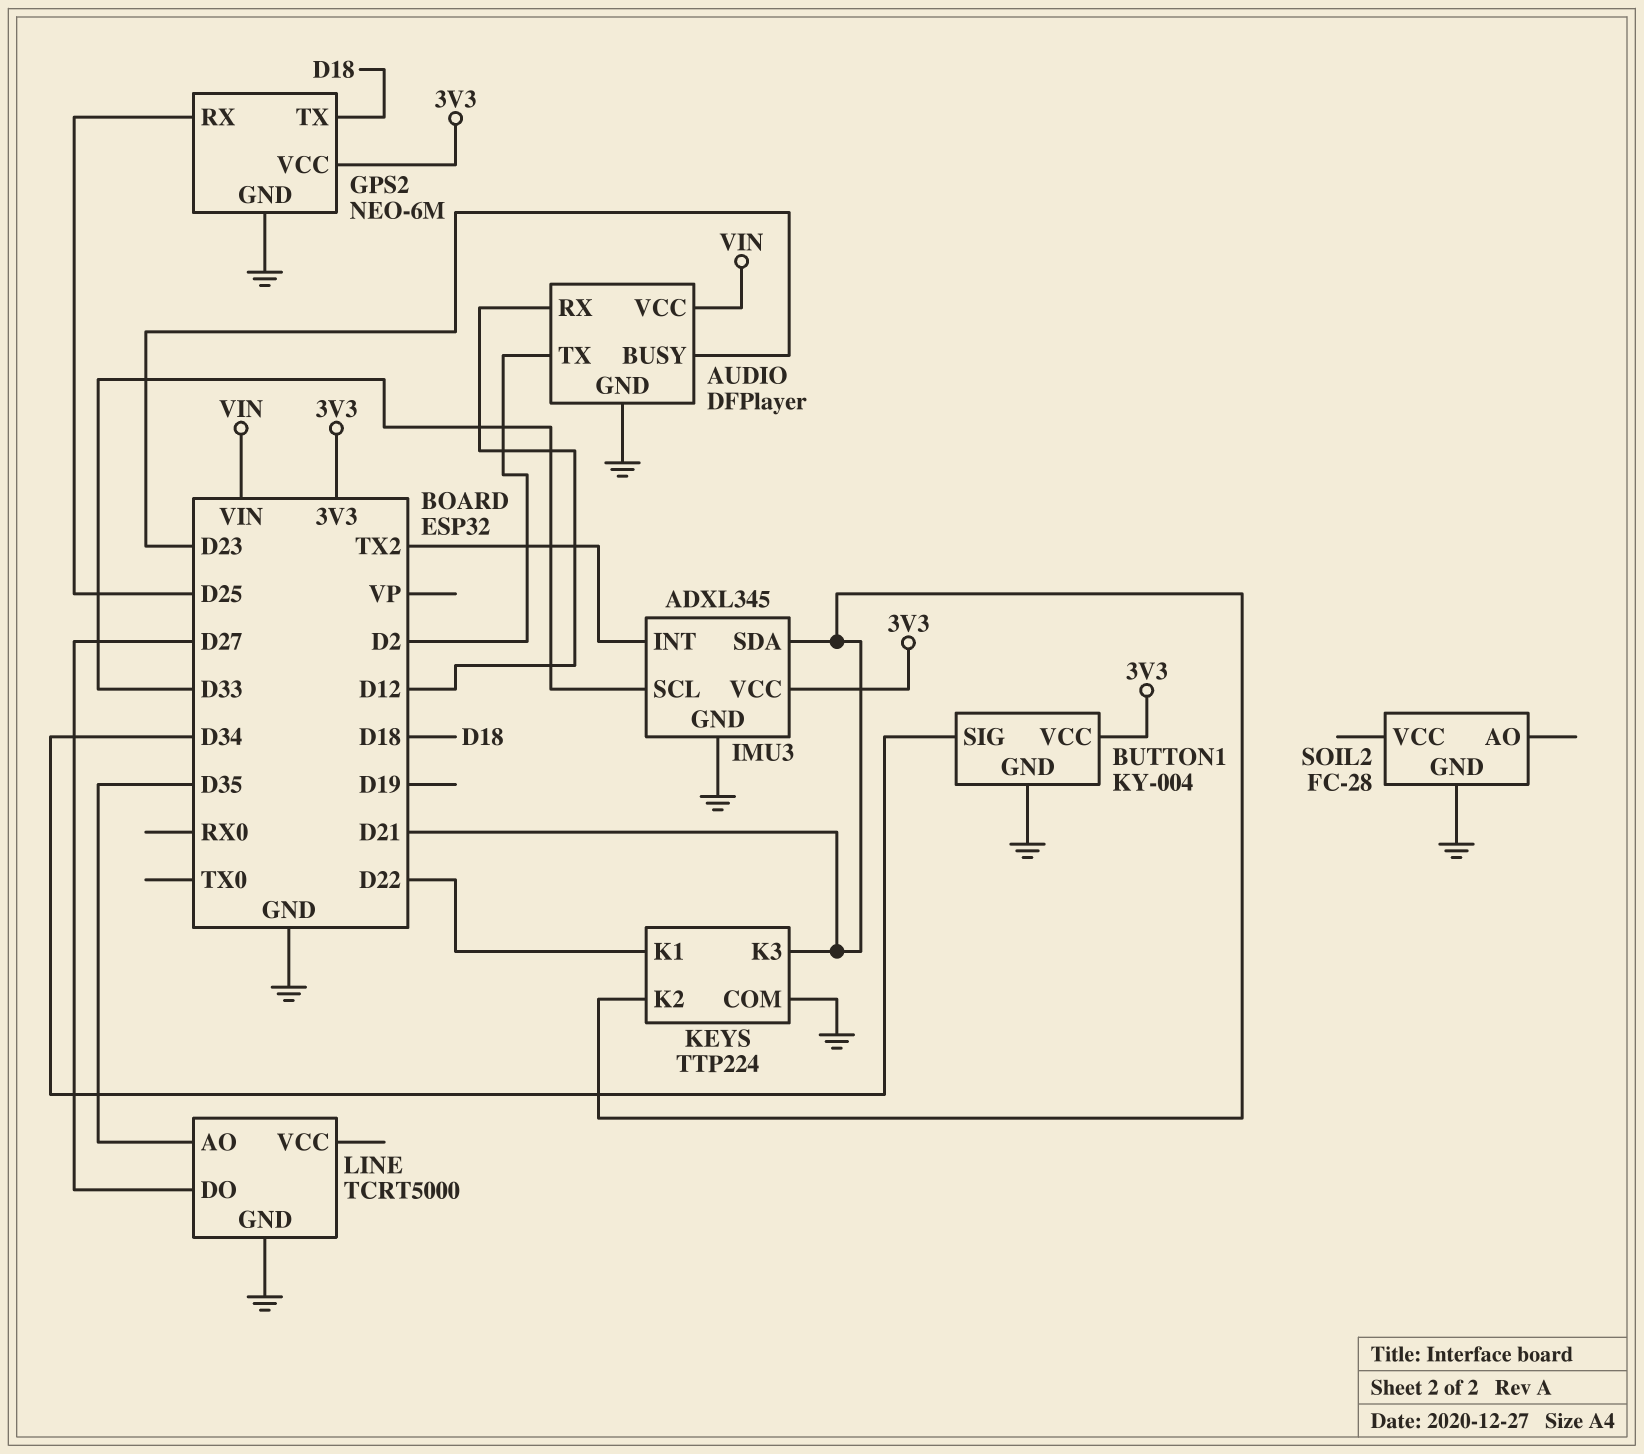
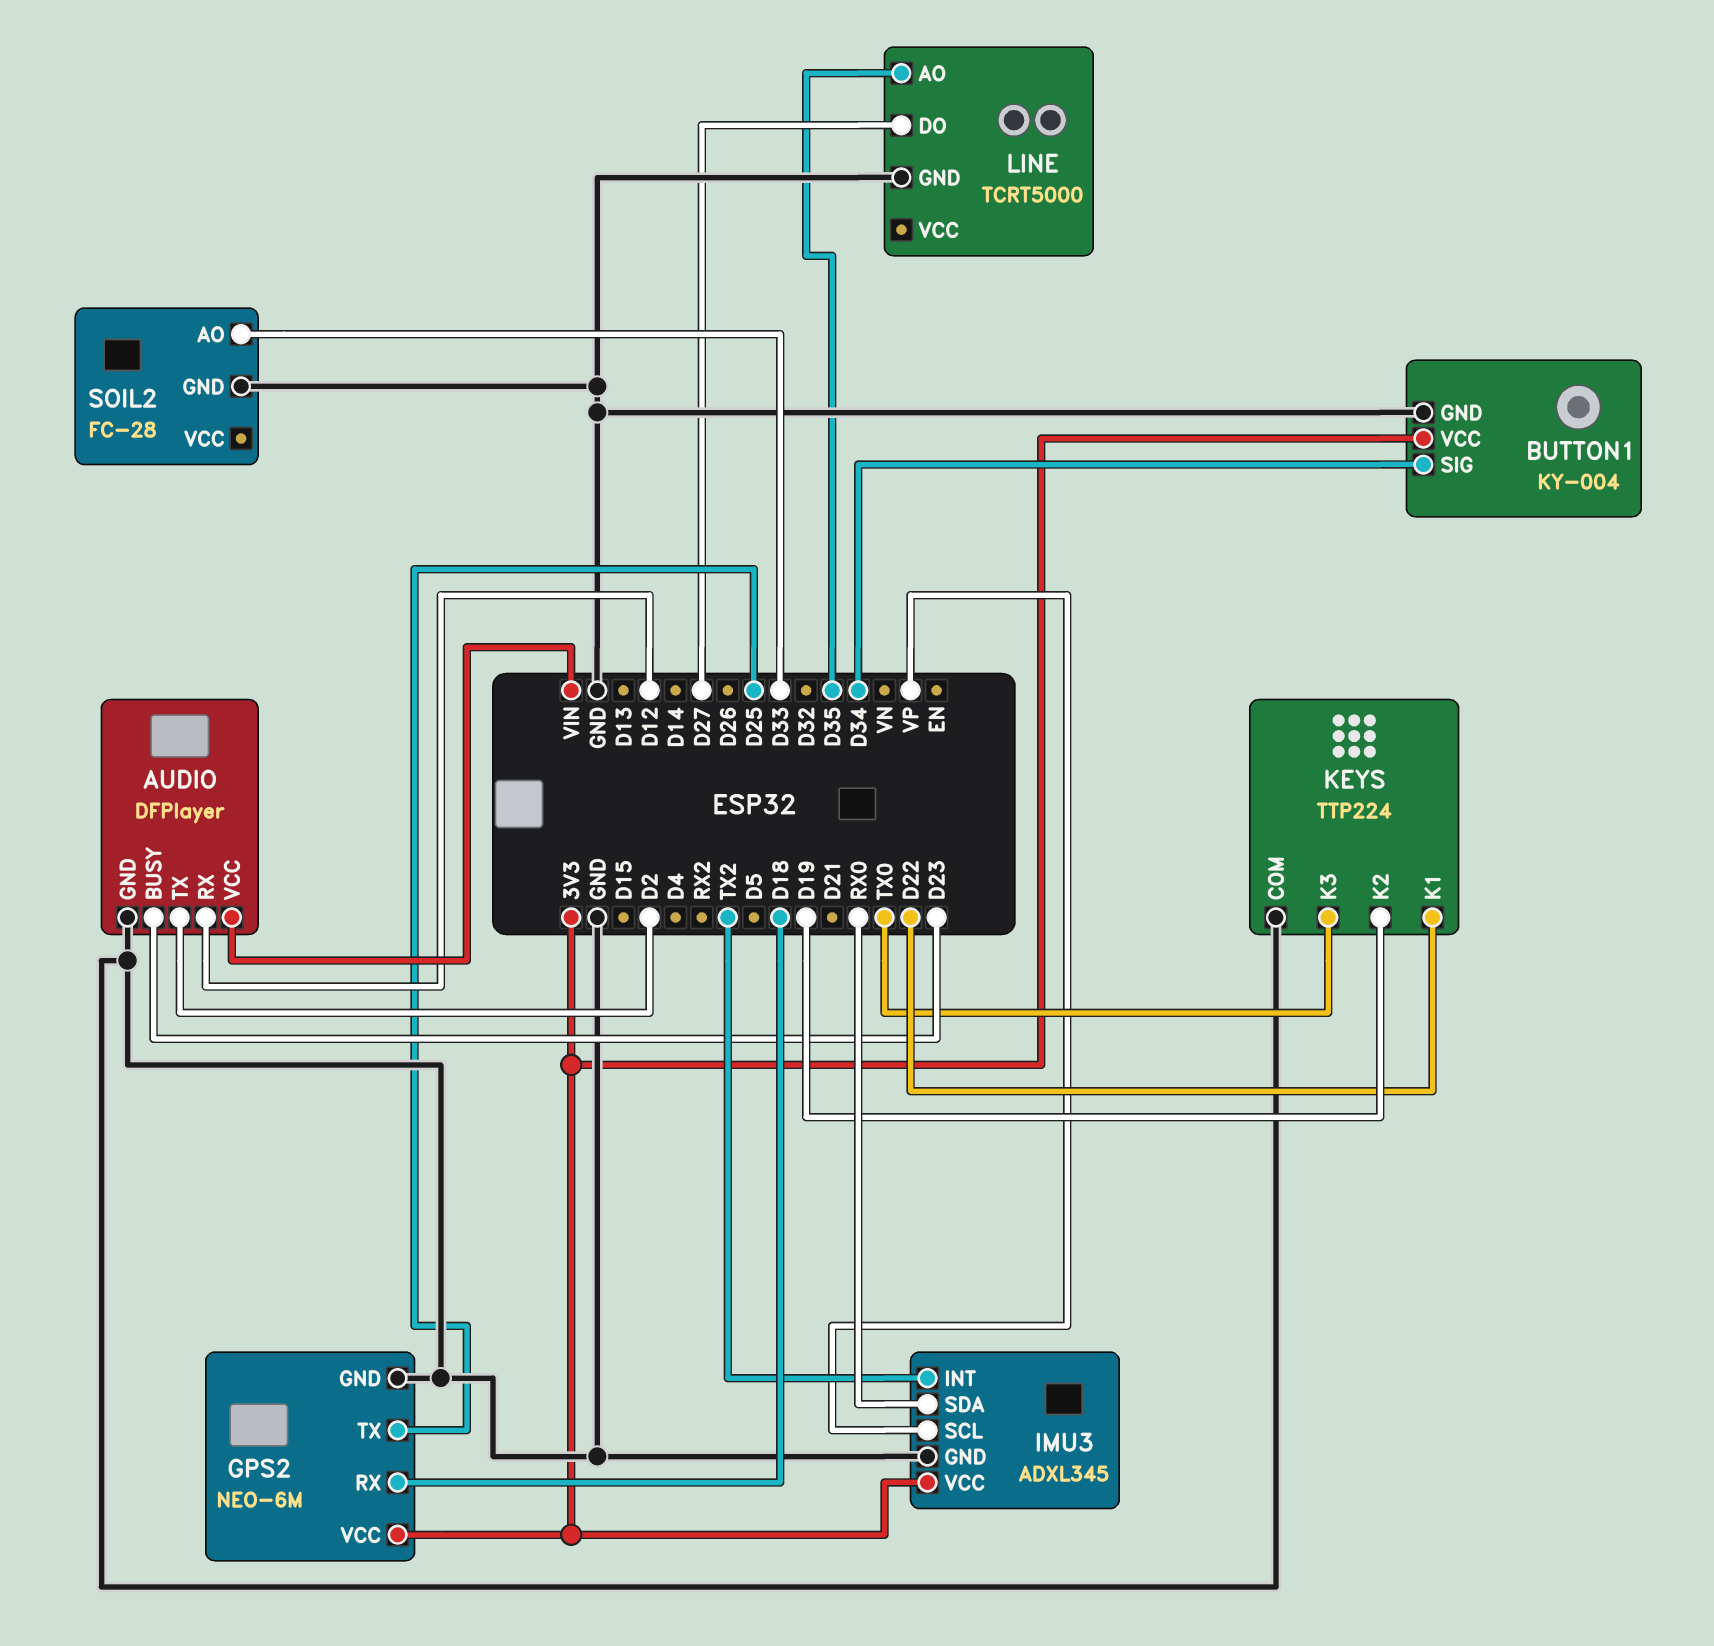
GPS2 pin RX: D25 -> D18
GPS2 pin TX: D18 -> D25
IMU3 pin SCL: D33 -> VP
IMU3 pin SDA: D21 -> RX0
KEYS pin K2: D21 -> D19
KEYS pin K3: D21 -> TX0
SOIL2 pin AO: none -> D33

